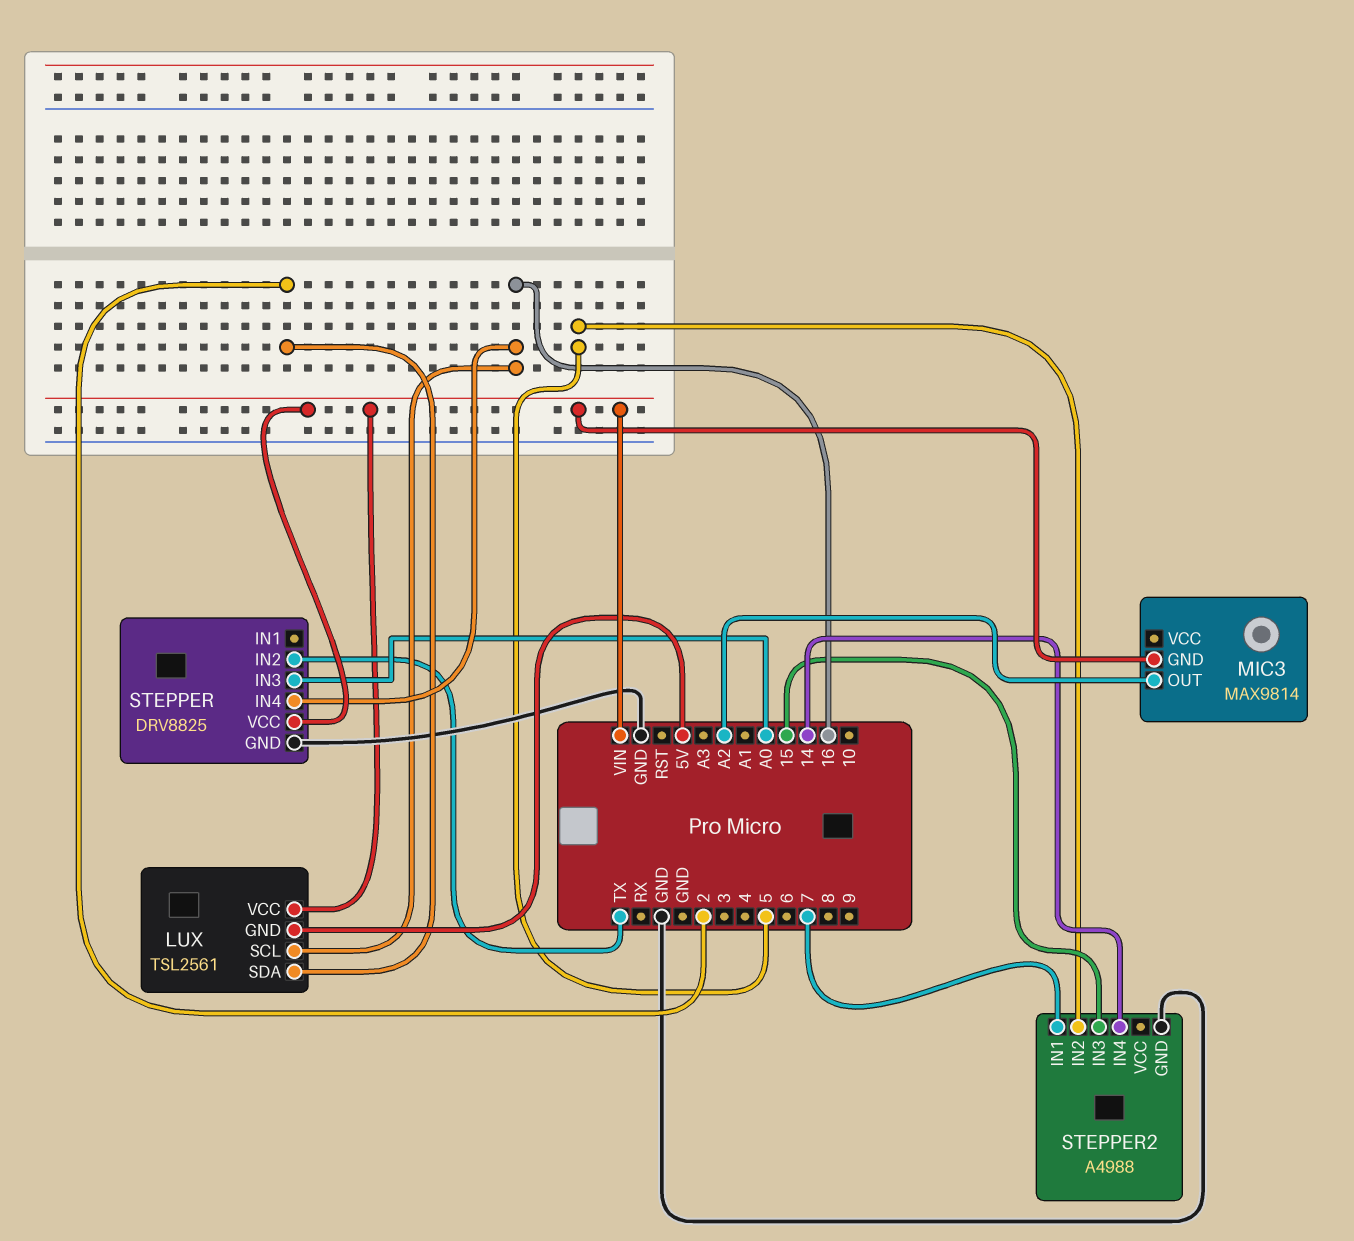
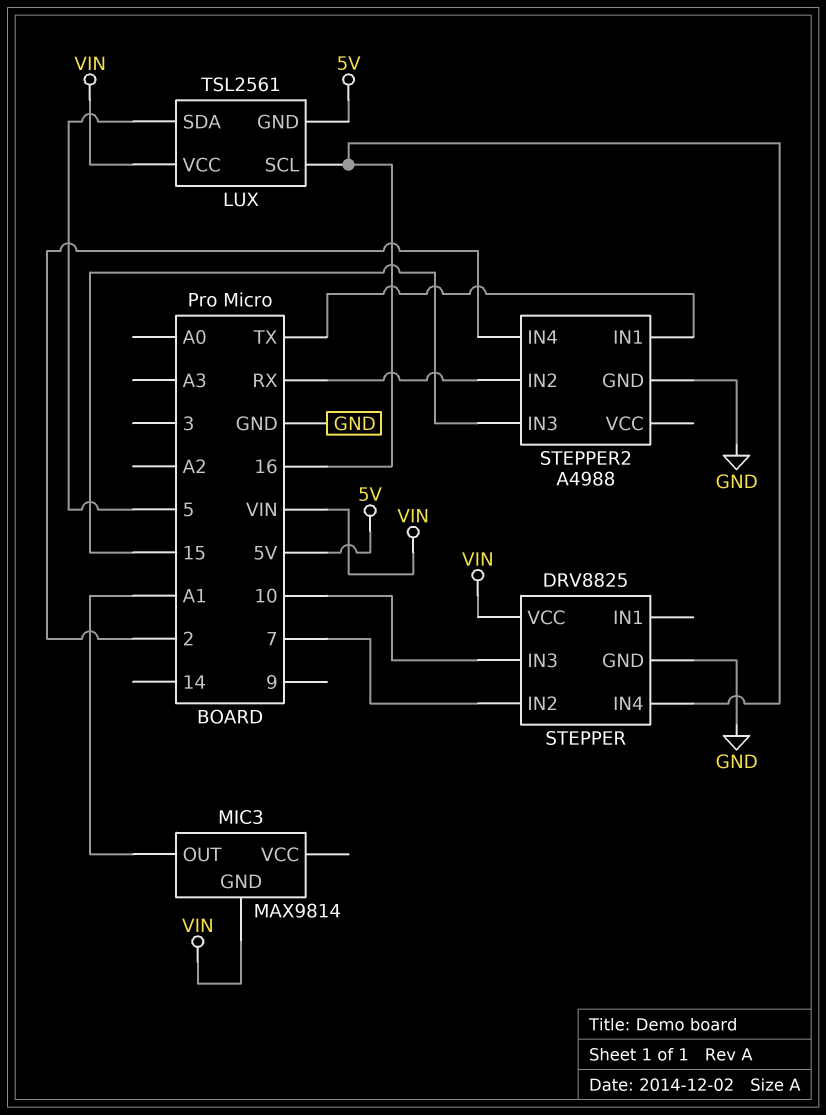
LUX pin SDA: 2 -> 5
MIC3 pin OUT: A2 -> A1
STEPPER pin IN2: TX -> 7
STEPPER pin IN3: A0 -> 10
STEPPER2 pin IN1: 7 -> TX
STEPPER2 pin IN2: 5 -> RX
STEPPER2 pin IN4: 14 -> 2

